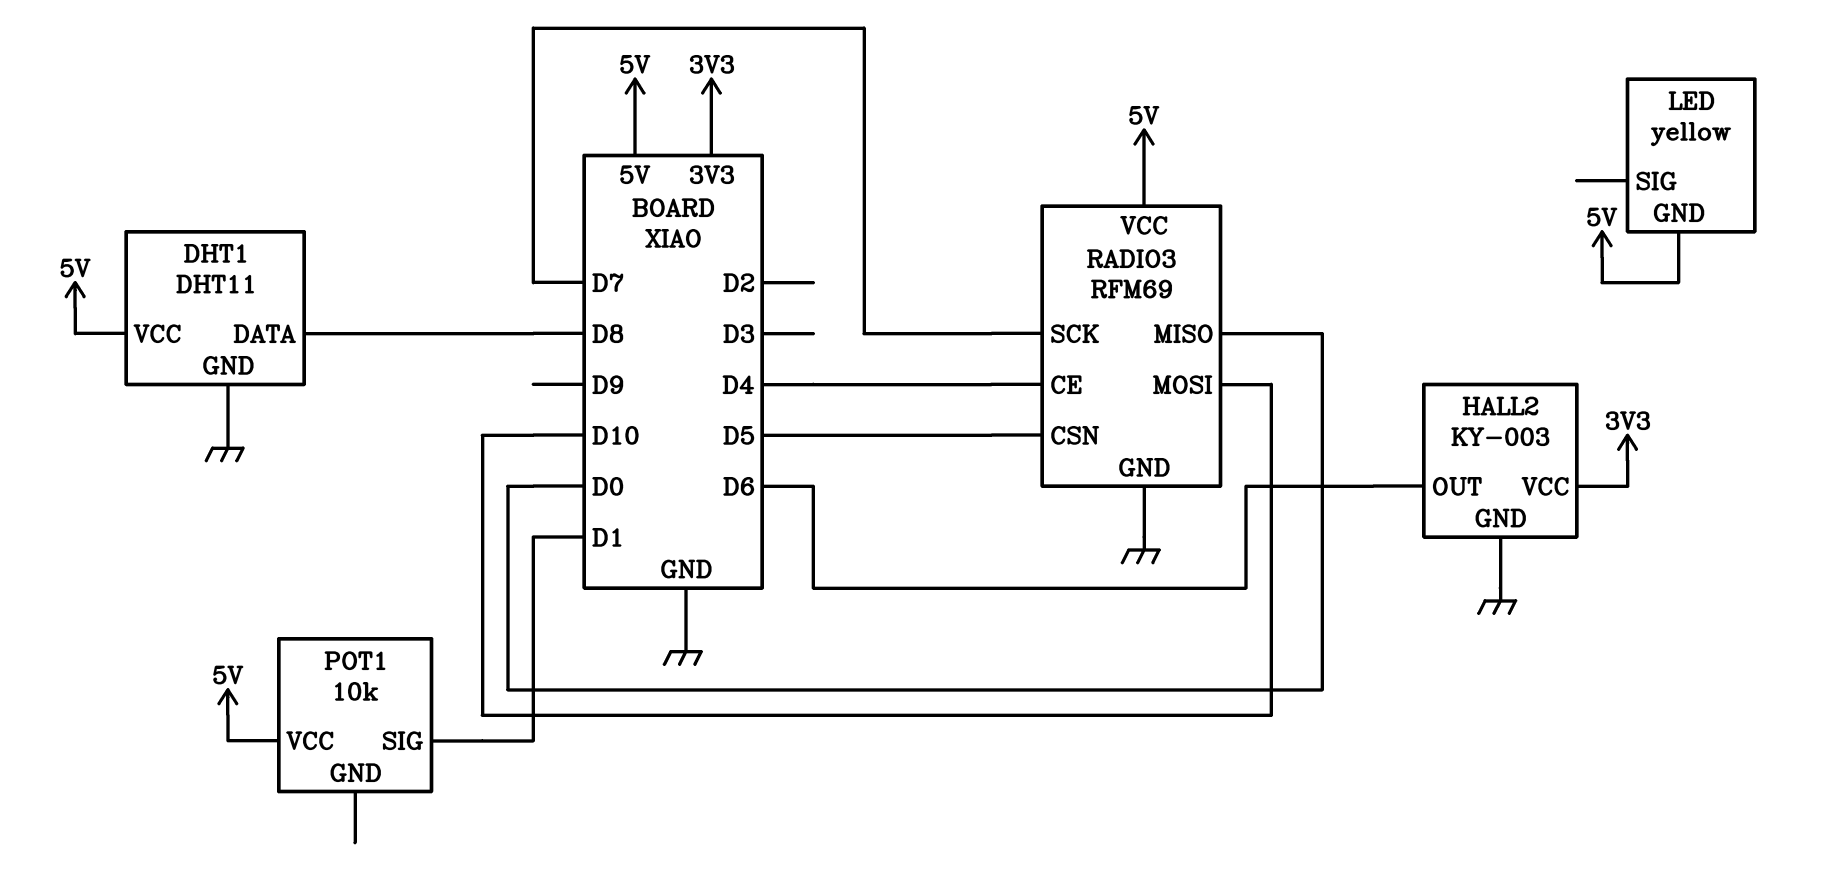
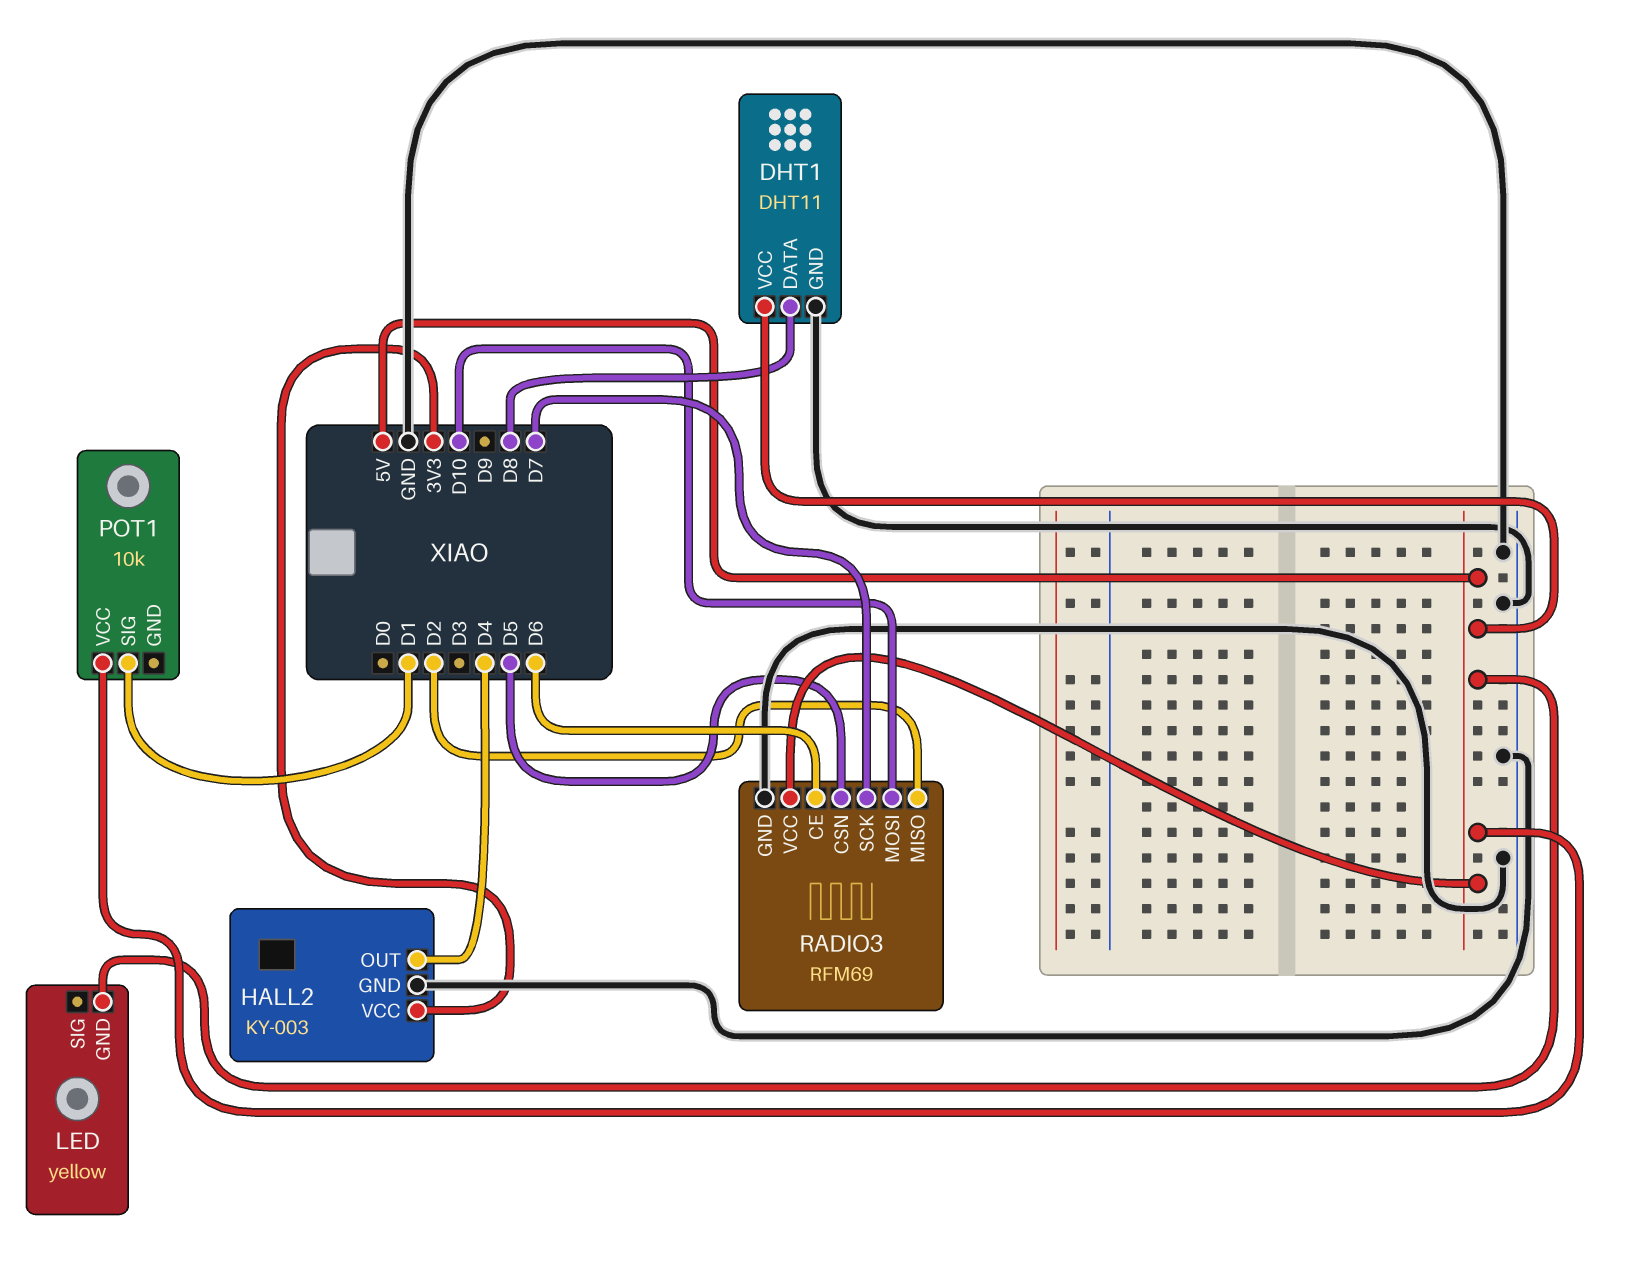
HALL2 pin OUT: D6 -> D4
RADIO3 pin CE: D4 -> D6
RADIO3 pin MISO: D0 -> D2

